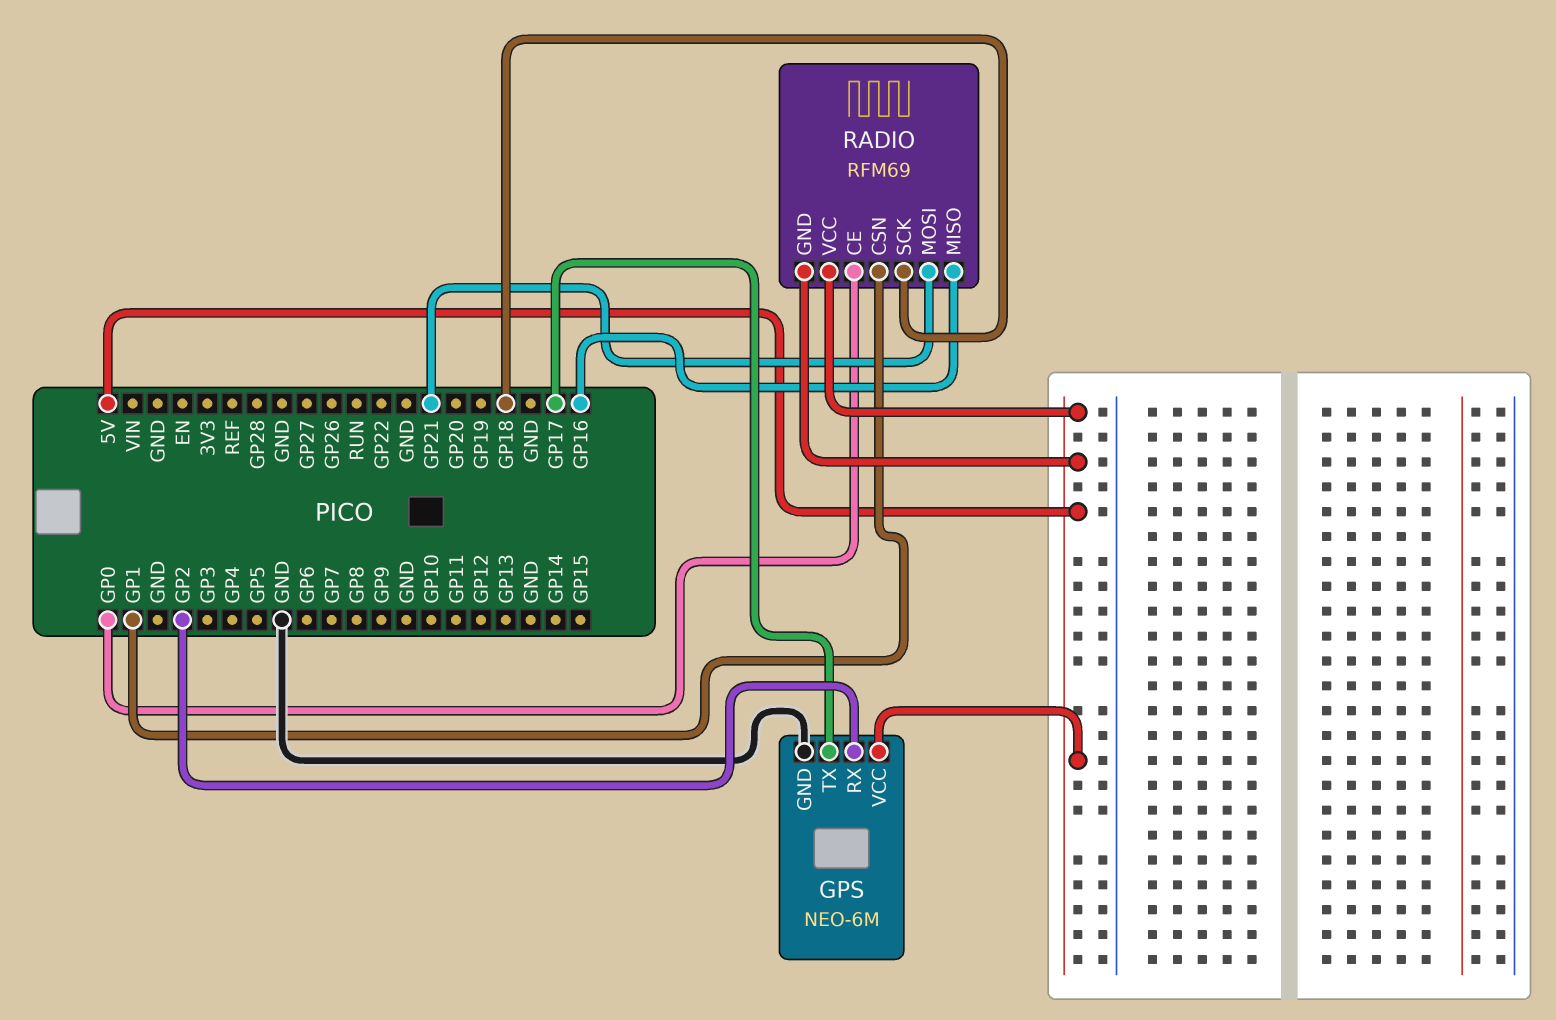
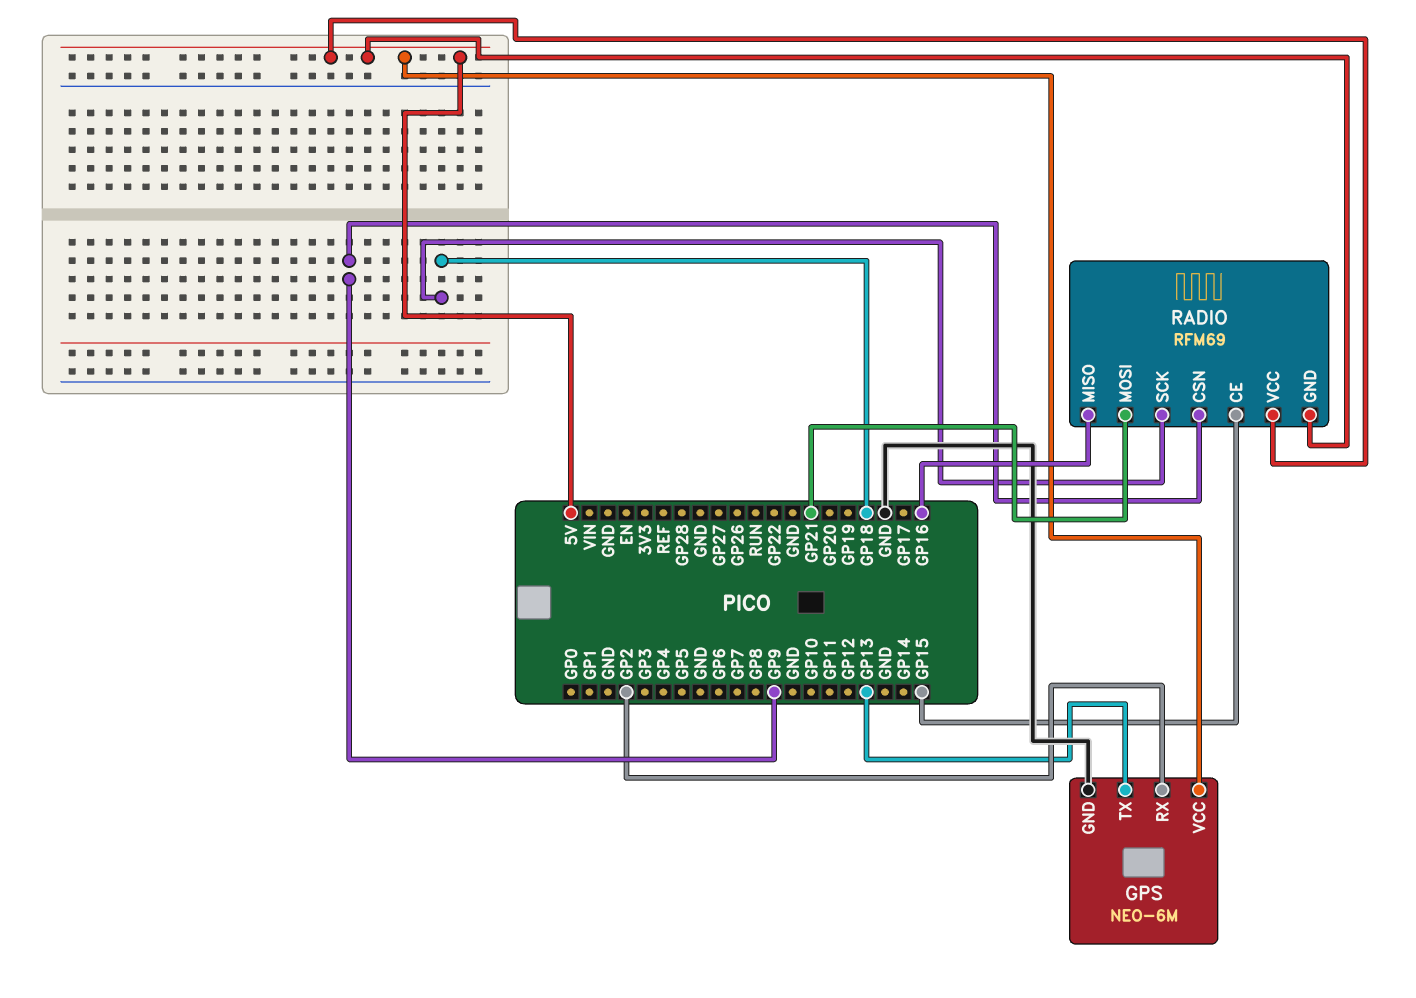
GPS pin TX: GP17 -> GP13
RADIO pin CE: GP0 -> GP15
RADIO pin CSN: GP1 -> GP9

